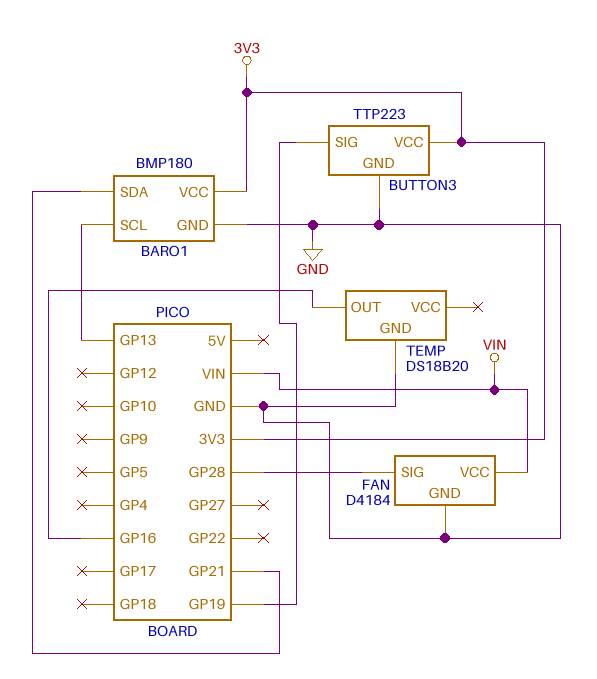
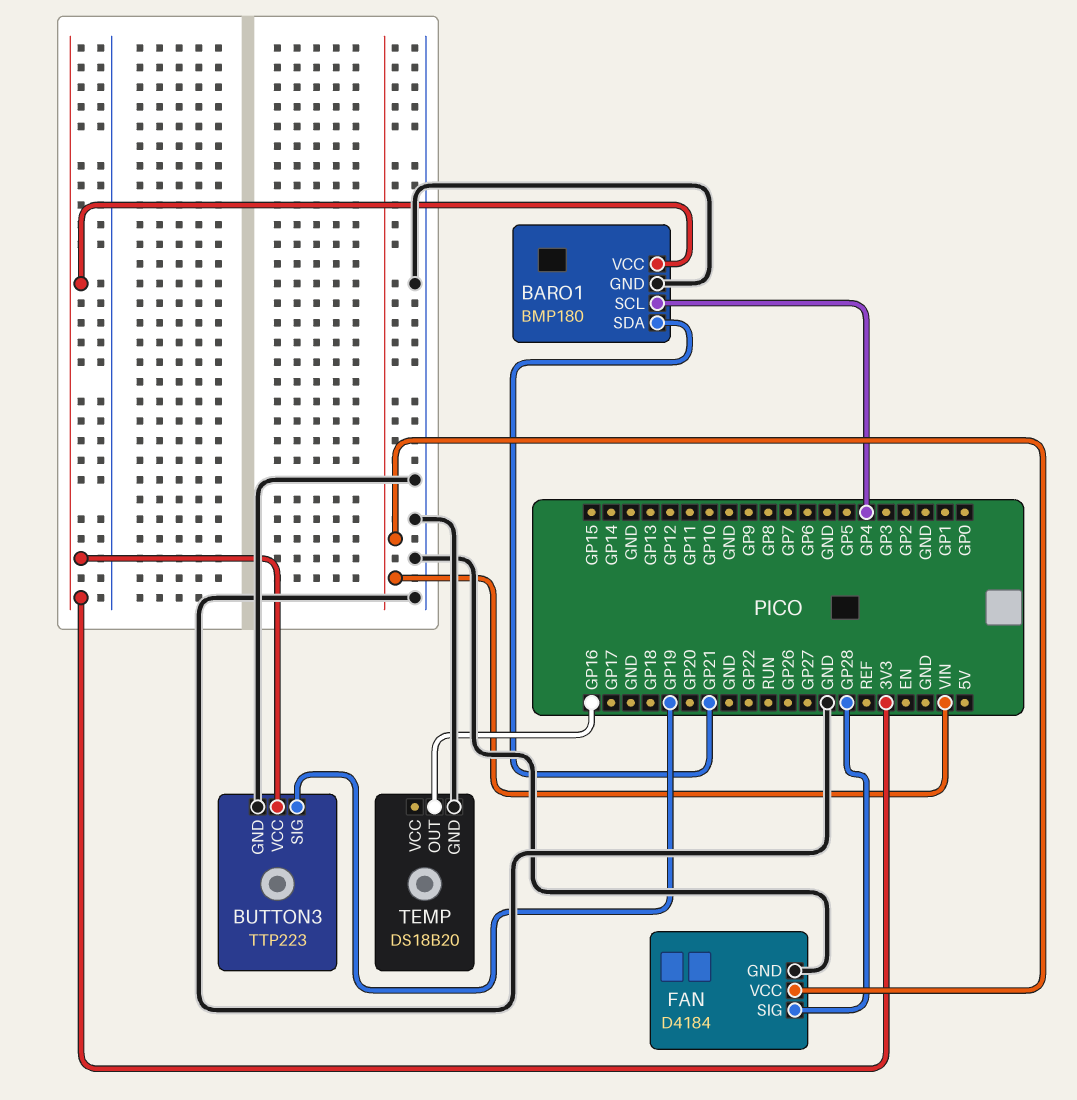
BARO1 pin SCL: GP13 -> GP4

